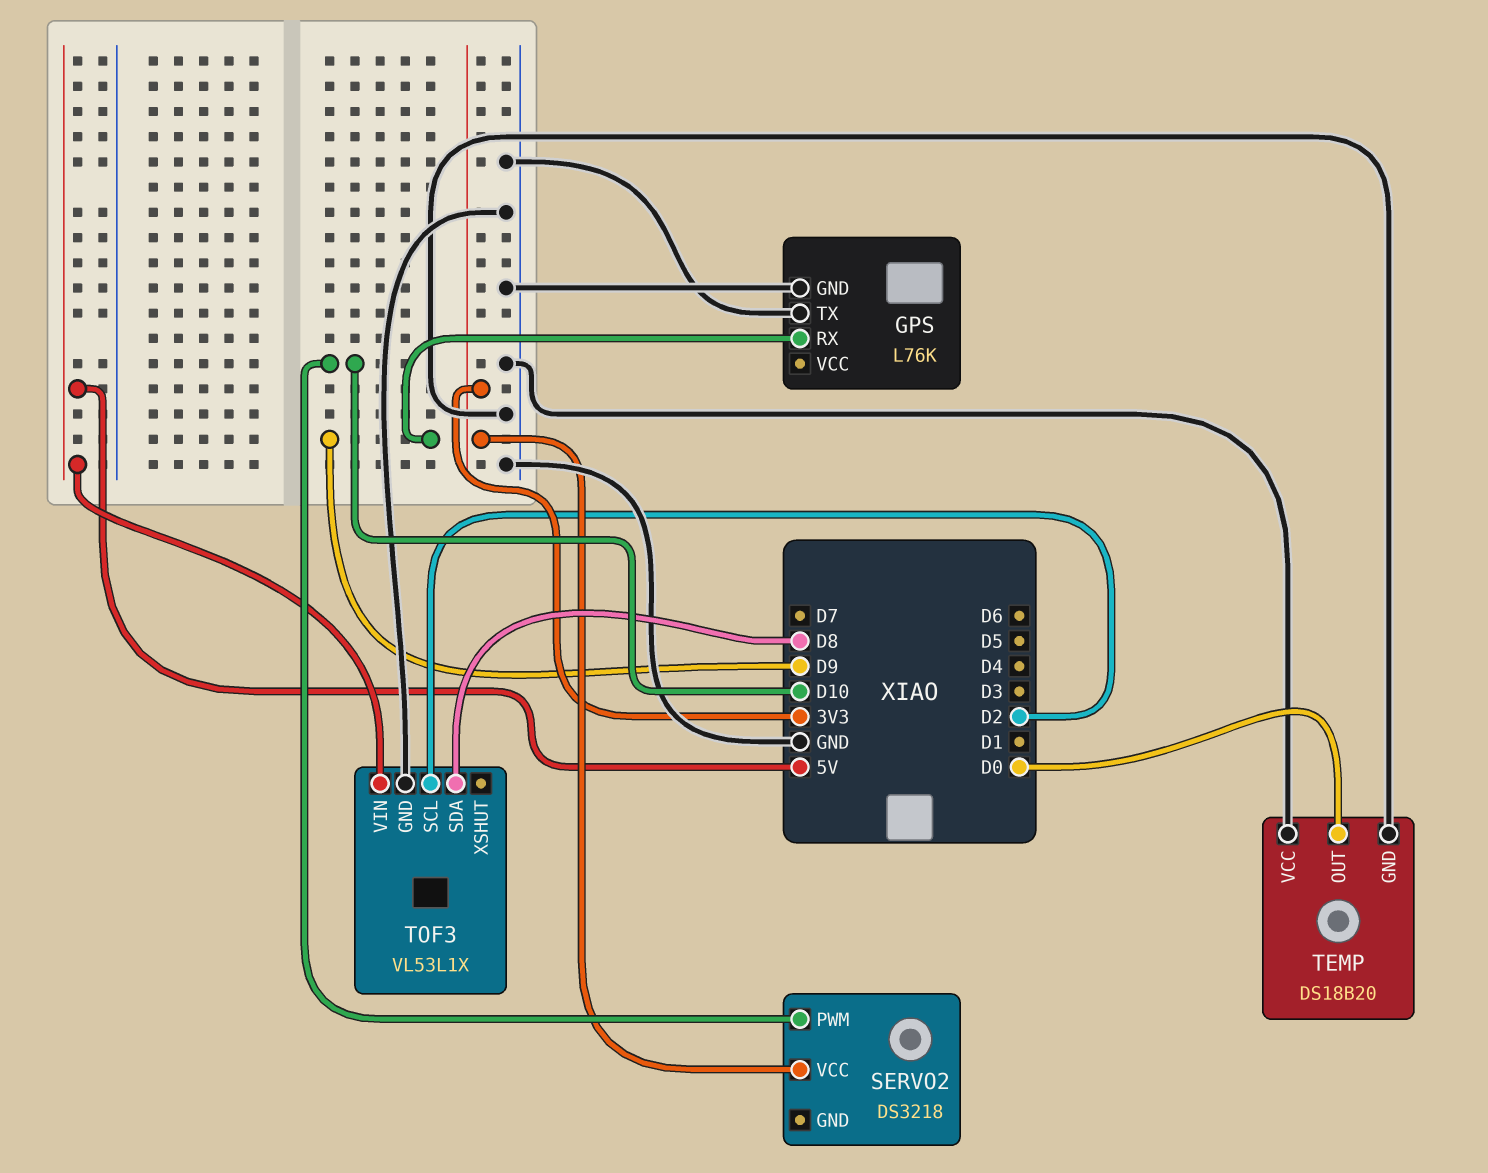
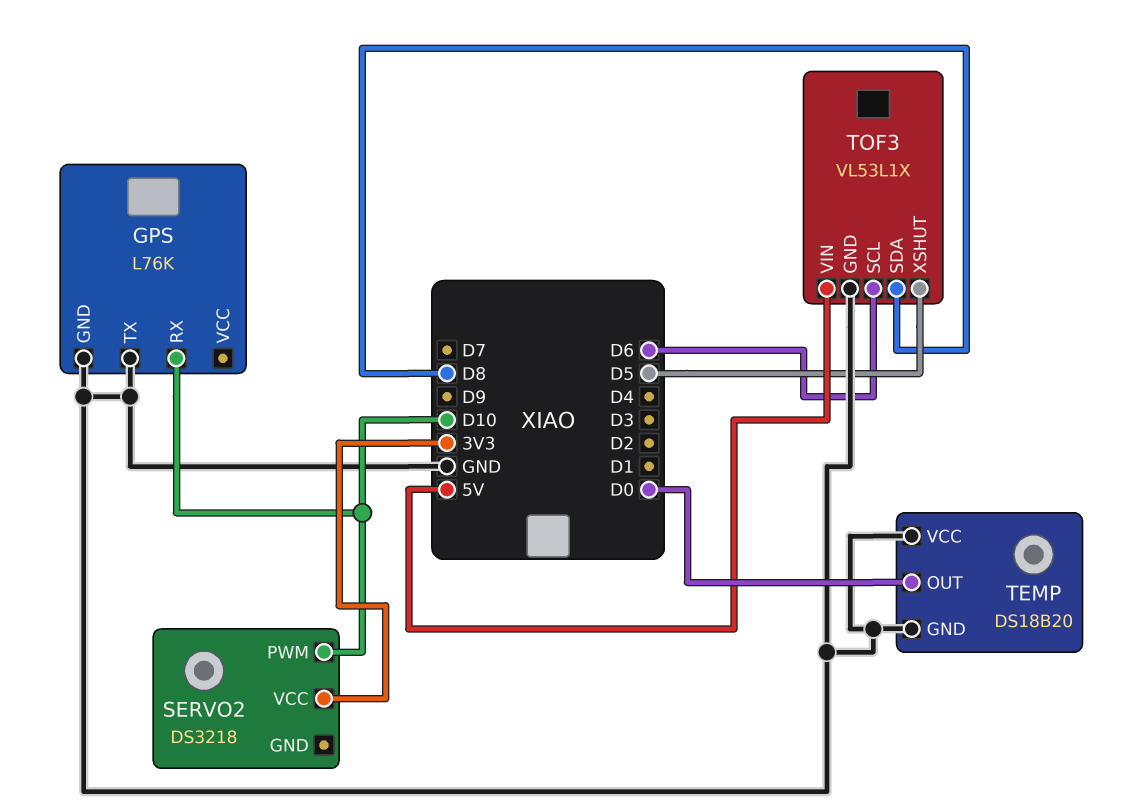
GPS pin RX: D9 -> D10
TOF3 pin SCL: D2 -> D6
TOF3 pin XSHUT: none -> D5

